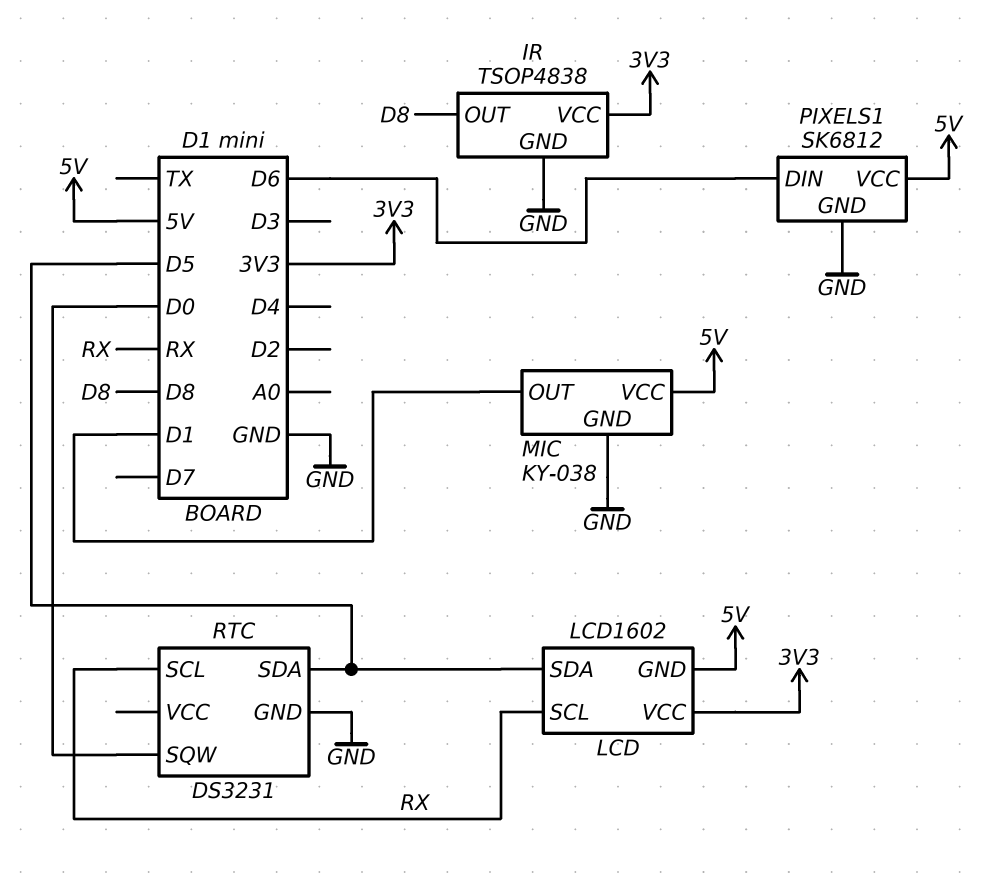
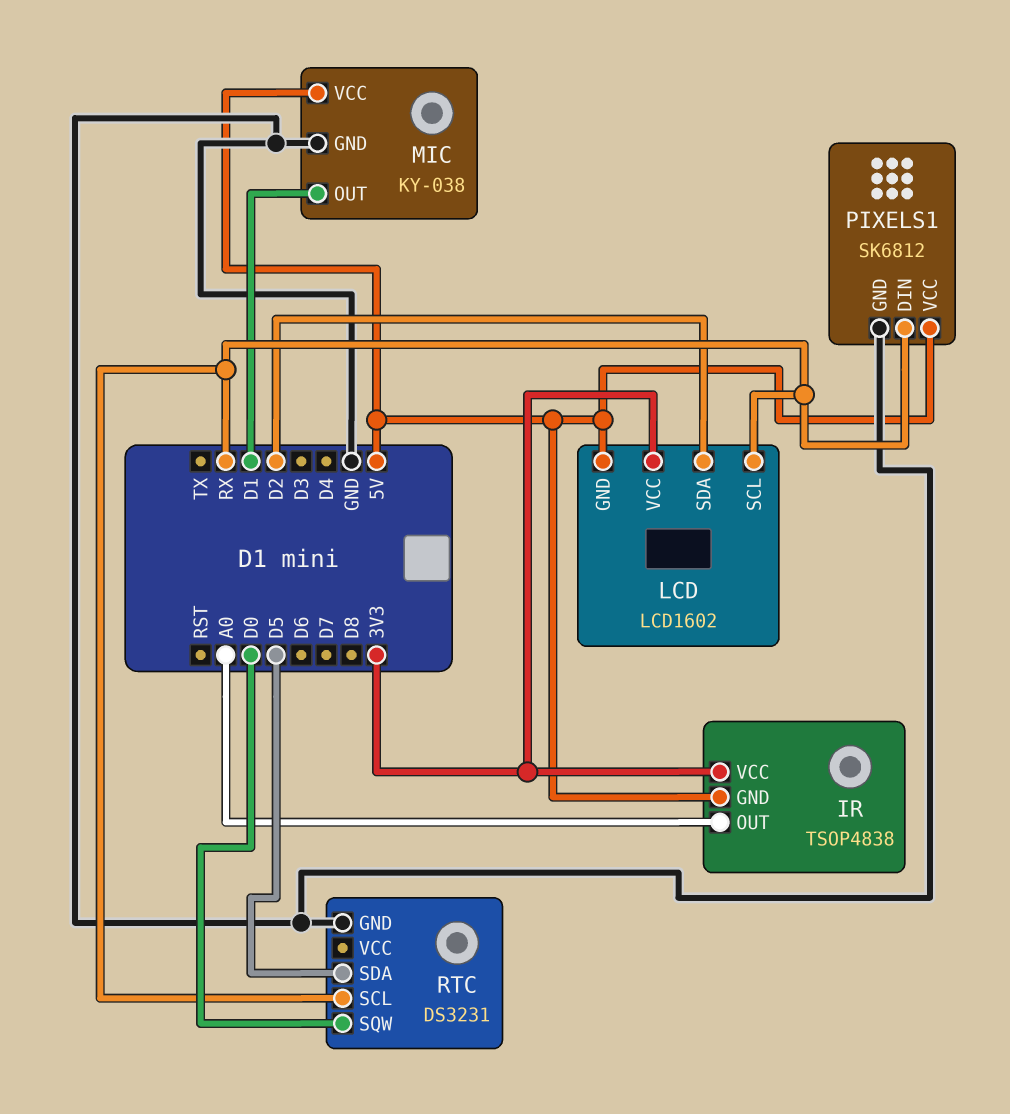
IR pin GND: GND -> 5V
IR pin OUT: D8 -> A0
LCD pin SDA: D5 -> D2
PIXELS1 pin DIN: D6 -> RX

